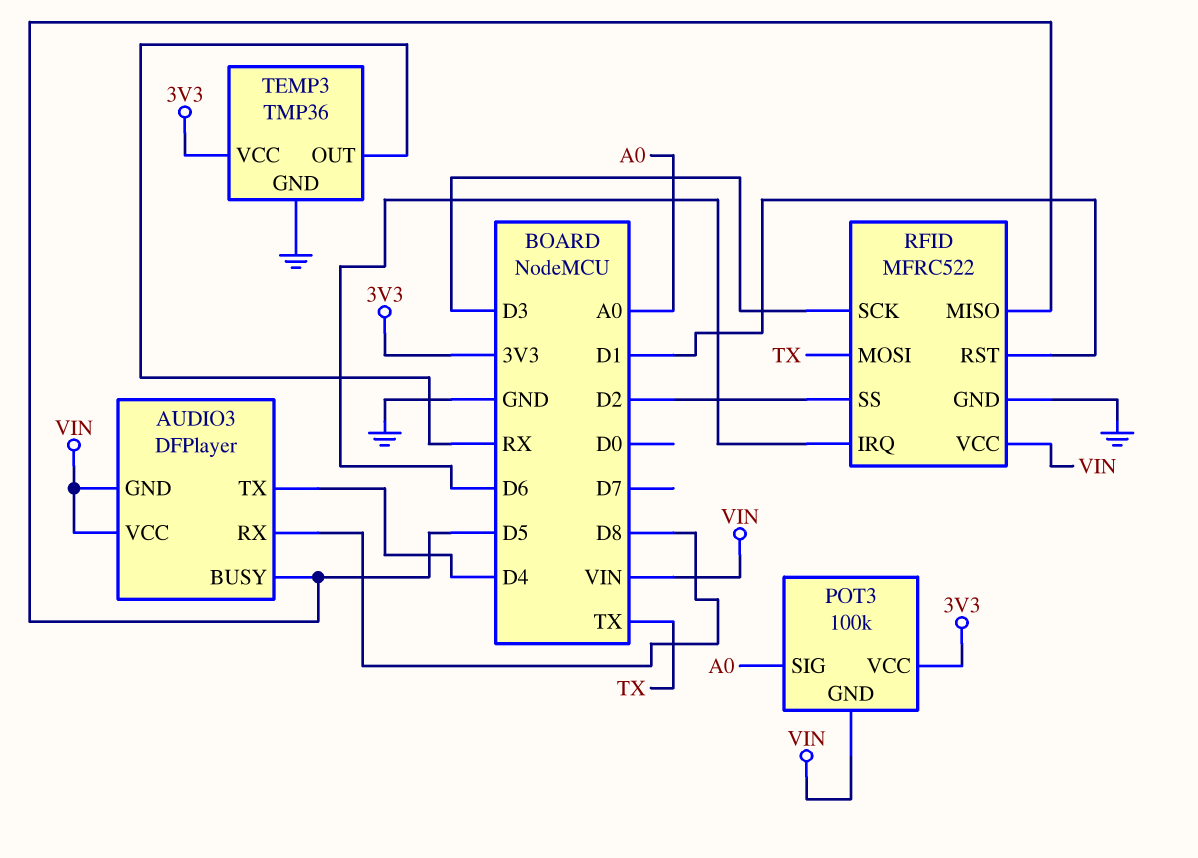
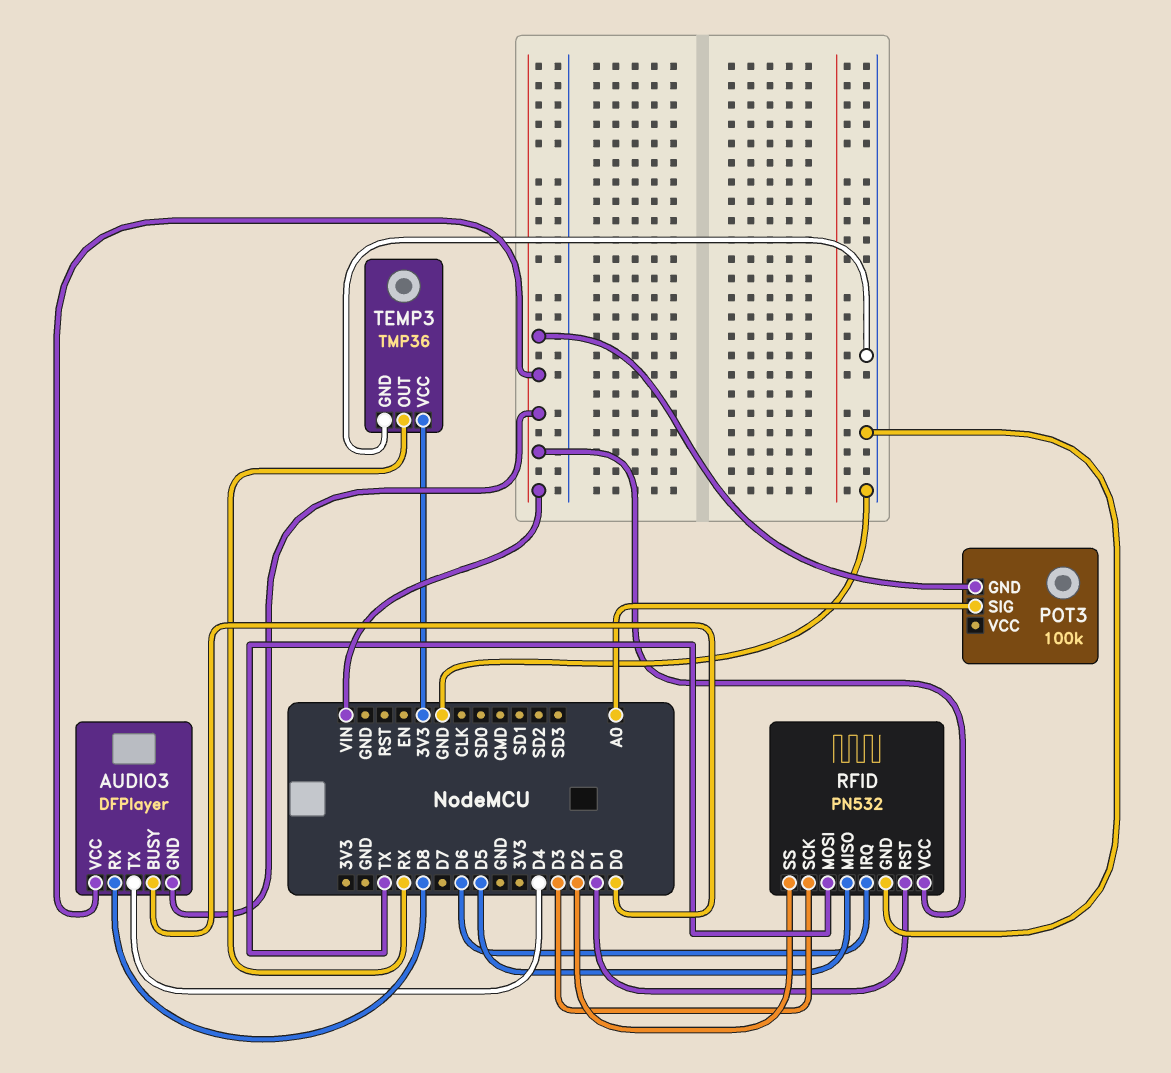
AUDIO3 pin BUSY: D5 -> D0
POT3 pin VCC: 3V3 -> none
RFID: MFRC522 -> PN532

